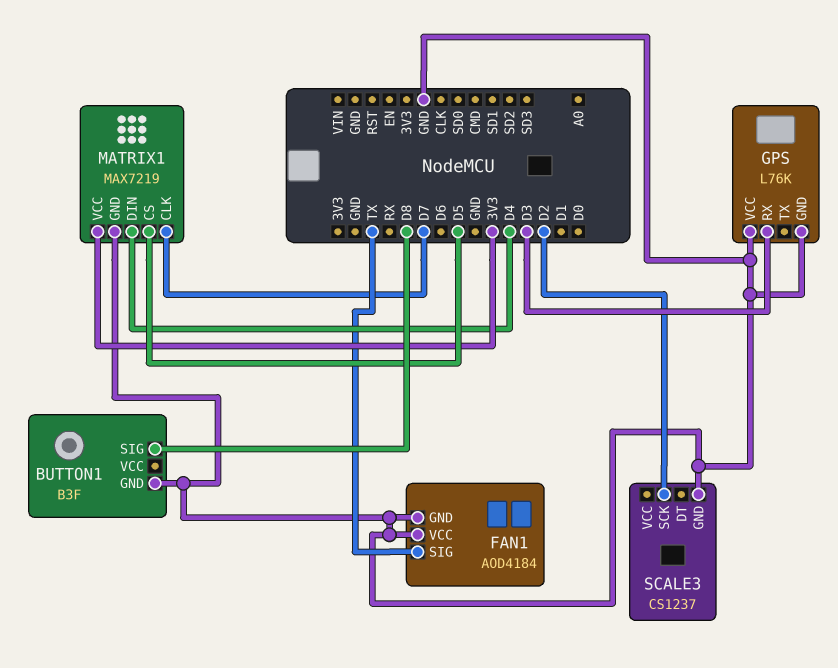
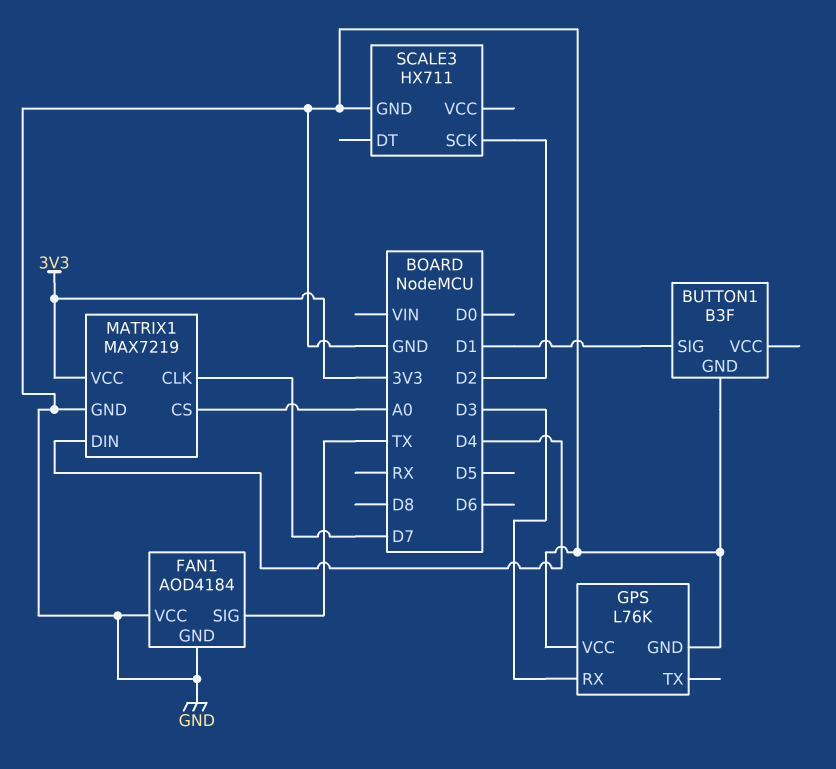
BUTTON1 pin SIG: D8 -> D1
MATRIX1 pin CS: D5 -> A0
SCALE3: CS1237 -> HX711

